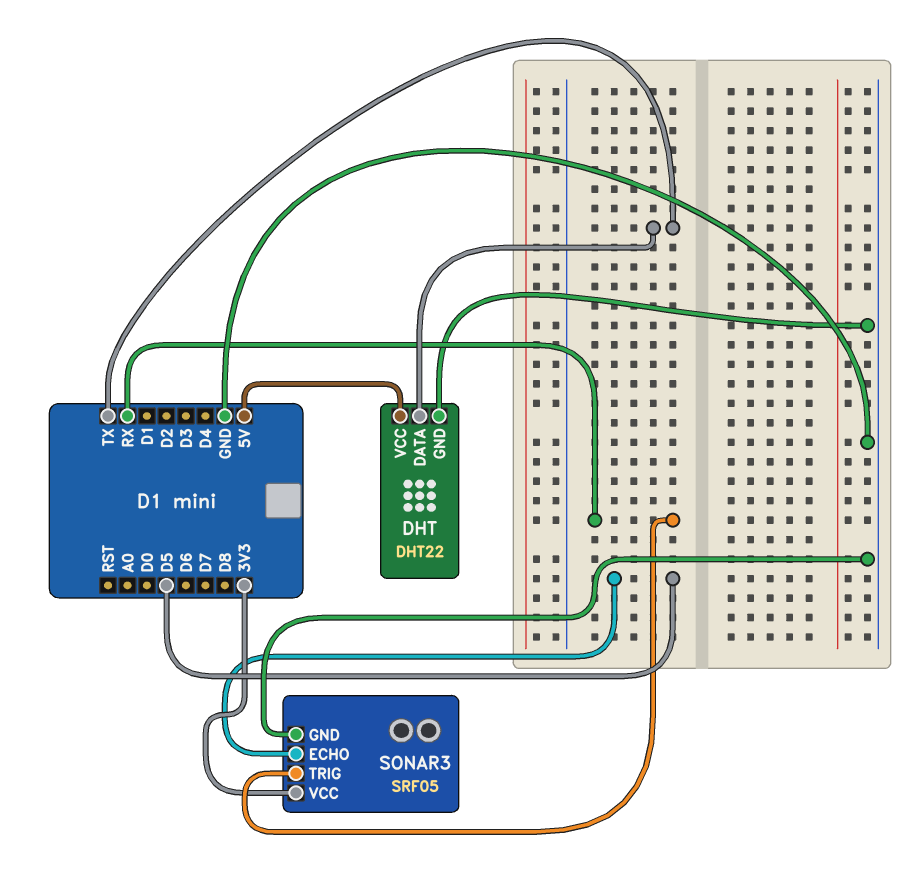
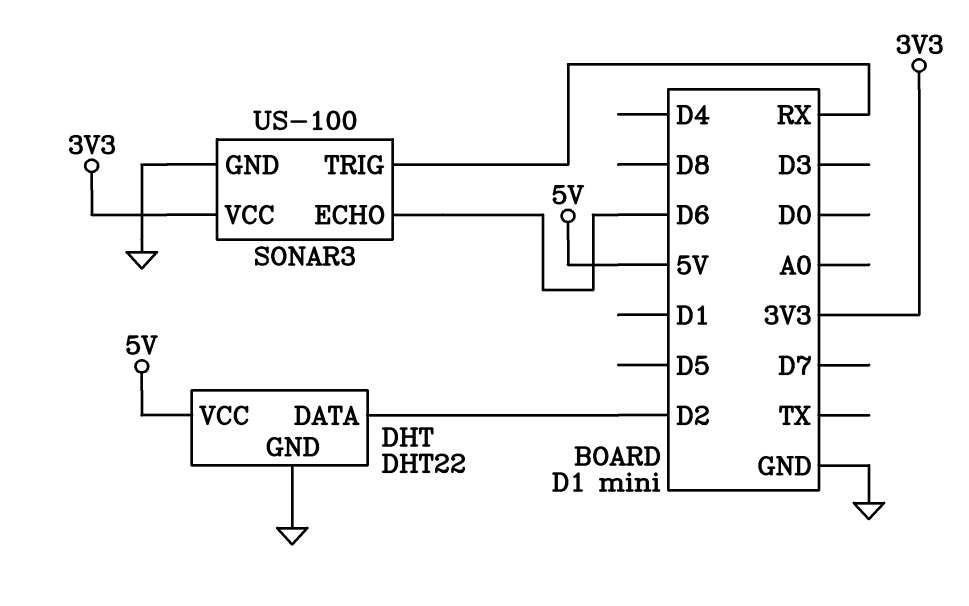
DHT pin DATA: TX -> D2
SONAR3: SRF05 -> US-100
SONAR3 pin ECHO: D5 -> D6

